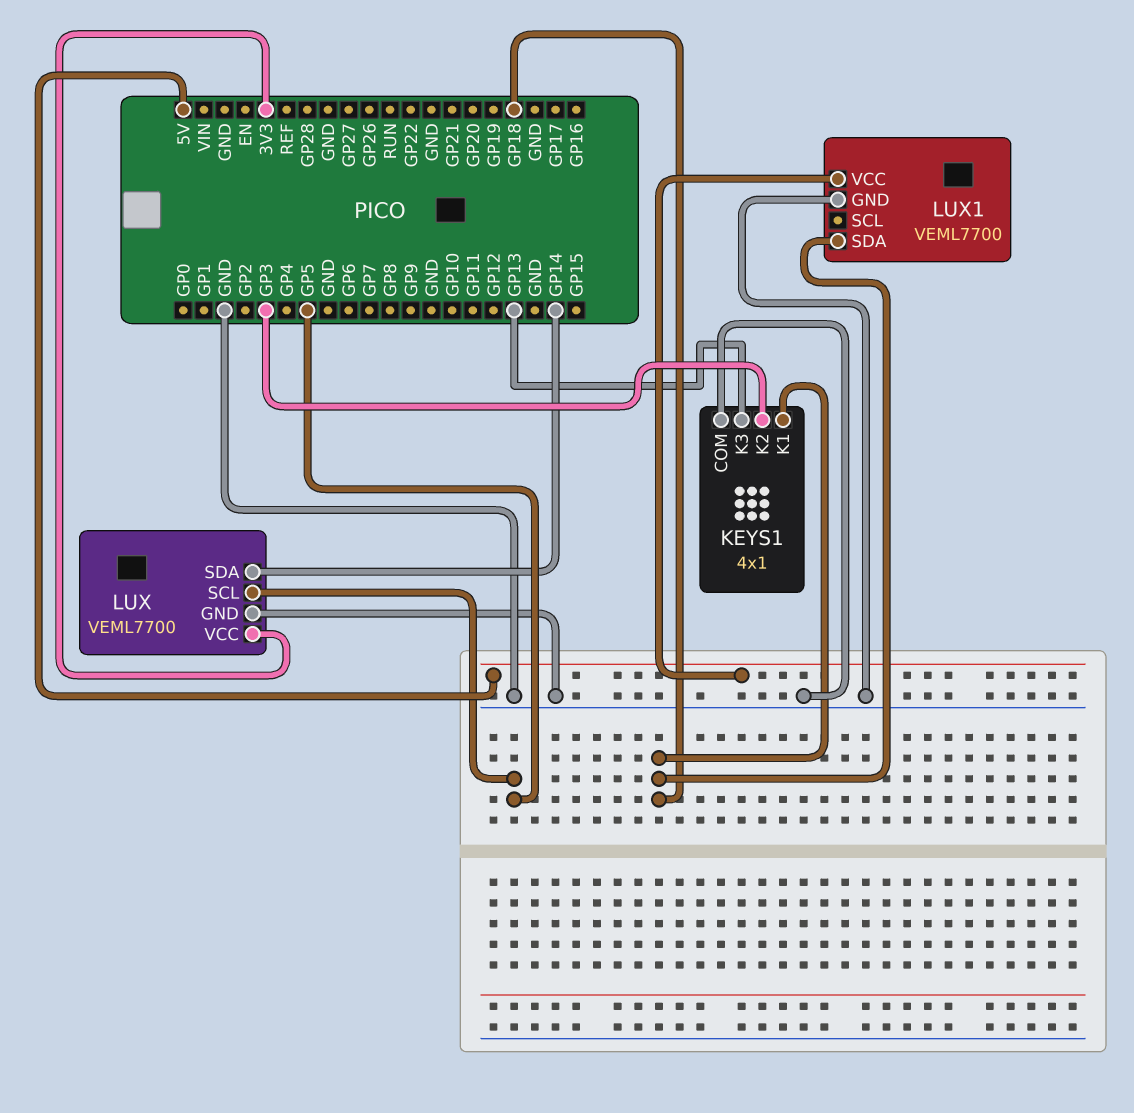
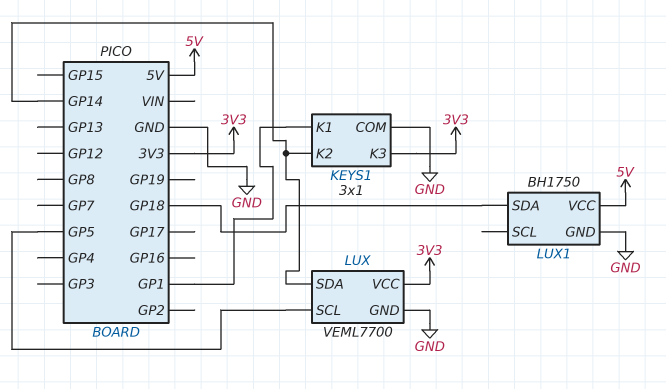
KEYS1: 4x1 -> 3x1
KEYS1 pin K1: GP18 -> GP1
KEYS1 pin K2: GP3 -> GP14
KEYS1 pin K3: GP13 -> 3V3
LUX1: VEML7700 -> BH1750

